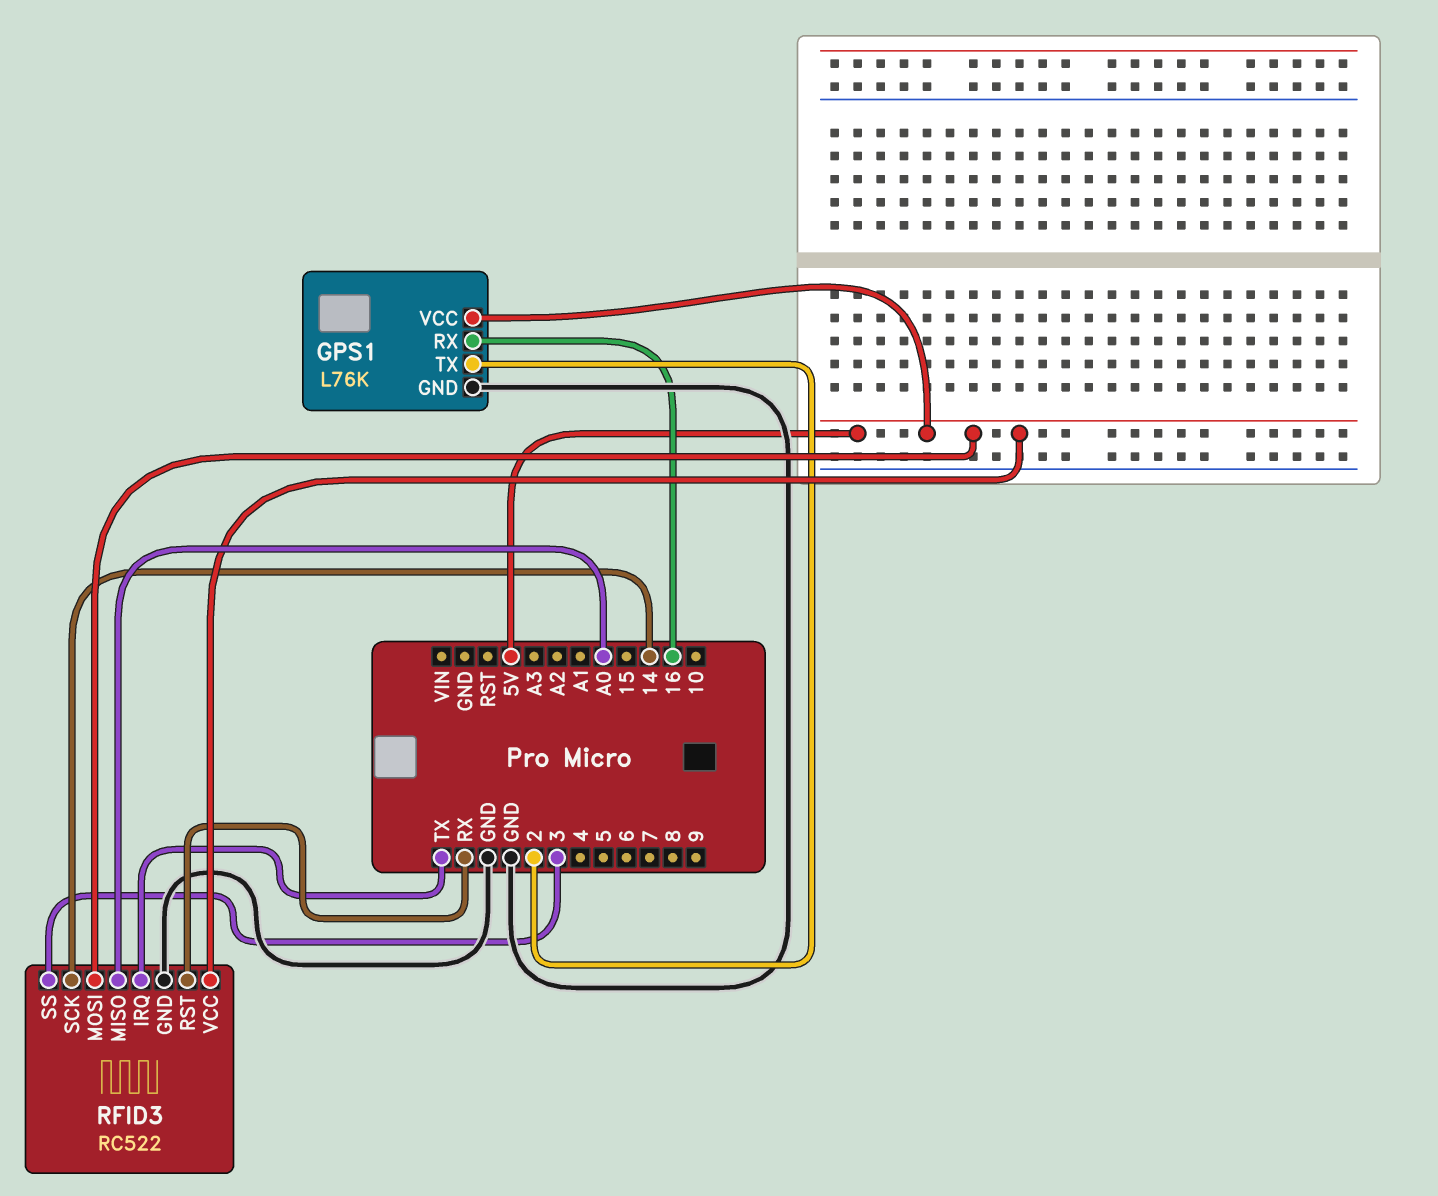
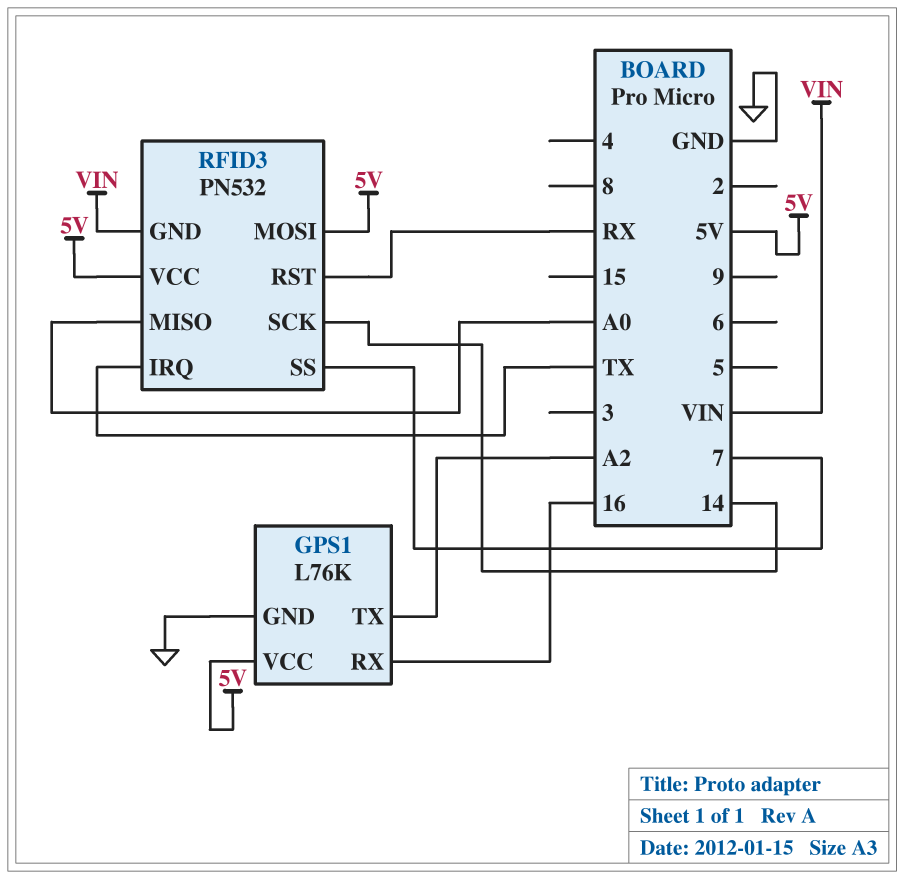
GPS1 pin TX: 2 -> A2
RFID3: RC522 -> PN532
RFID3 pin GND: GND -> VIN
RFID3 pin SS: 3 -> 7

